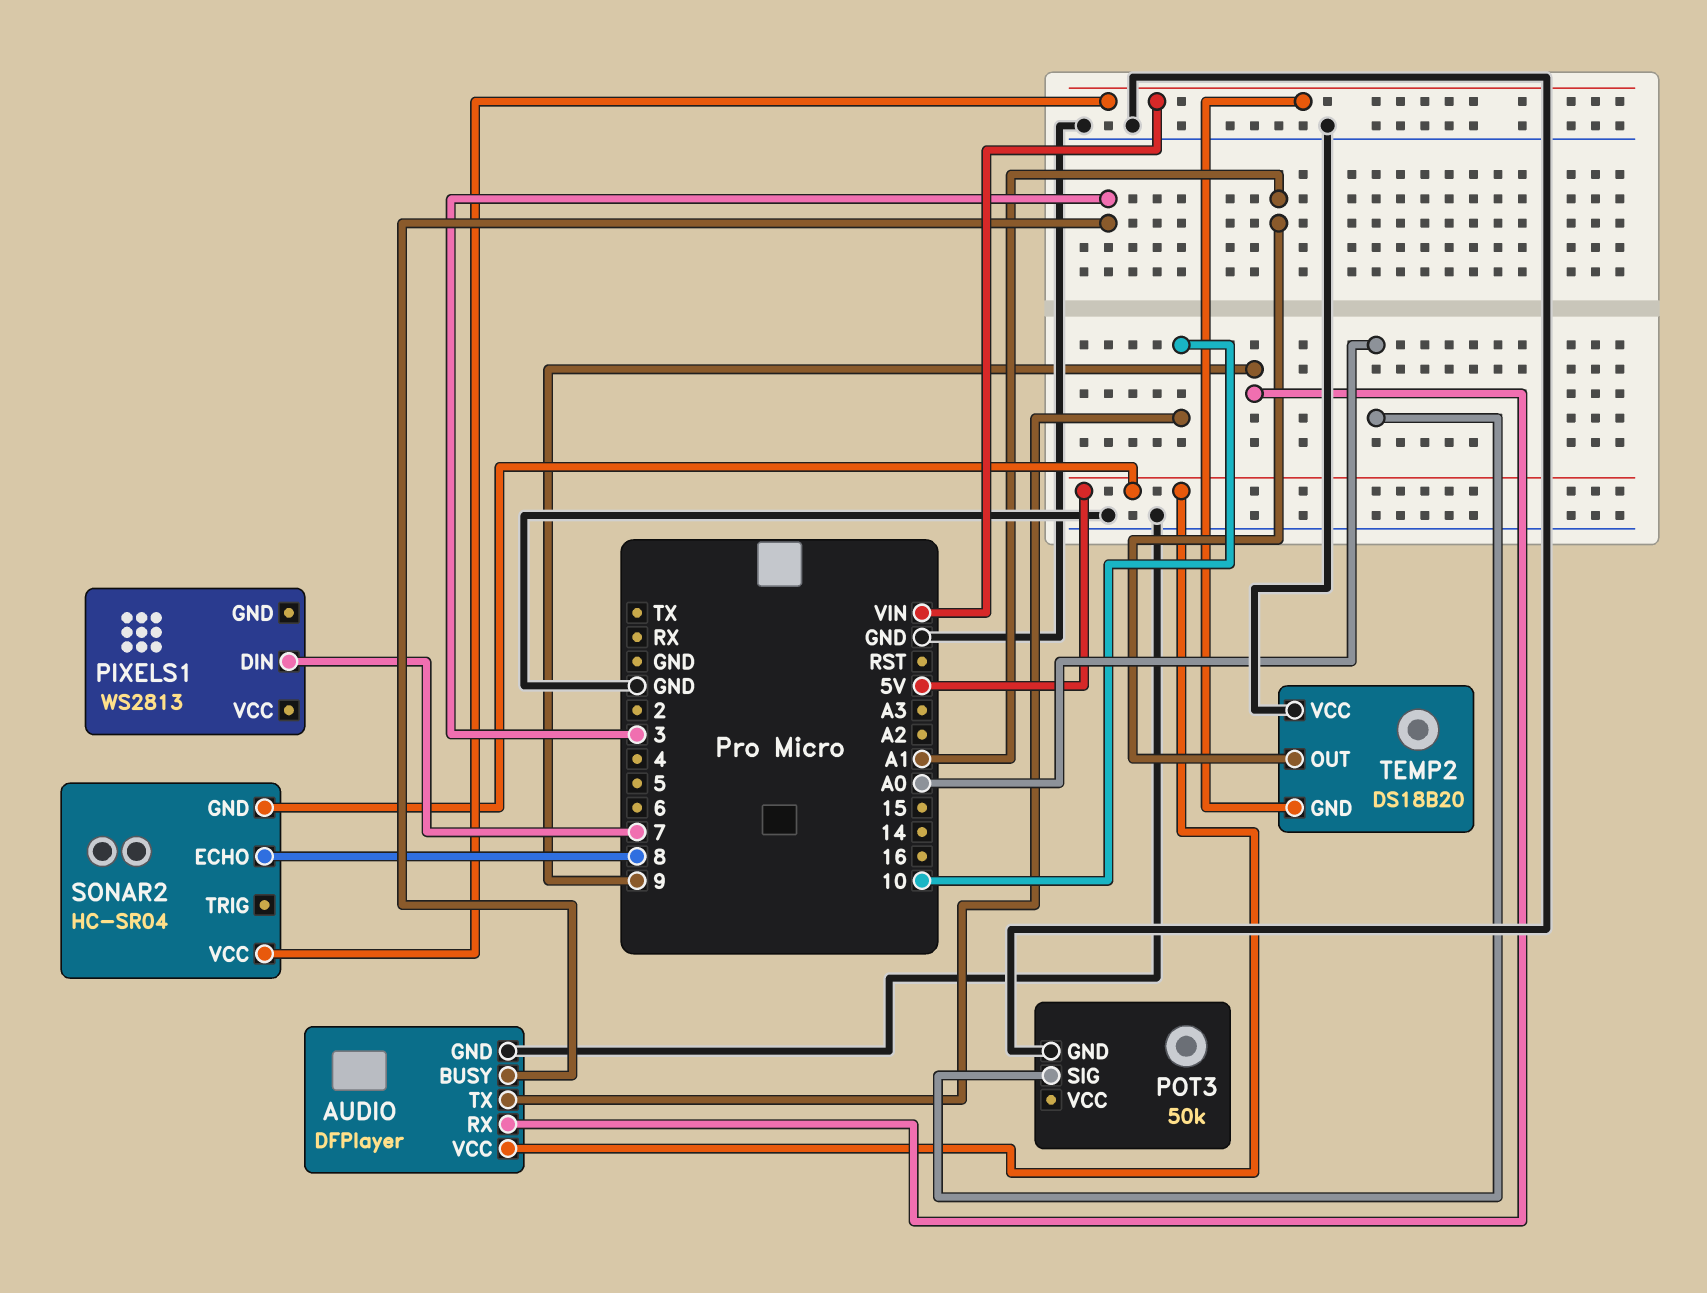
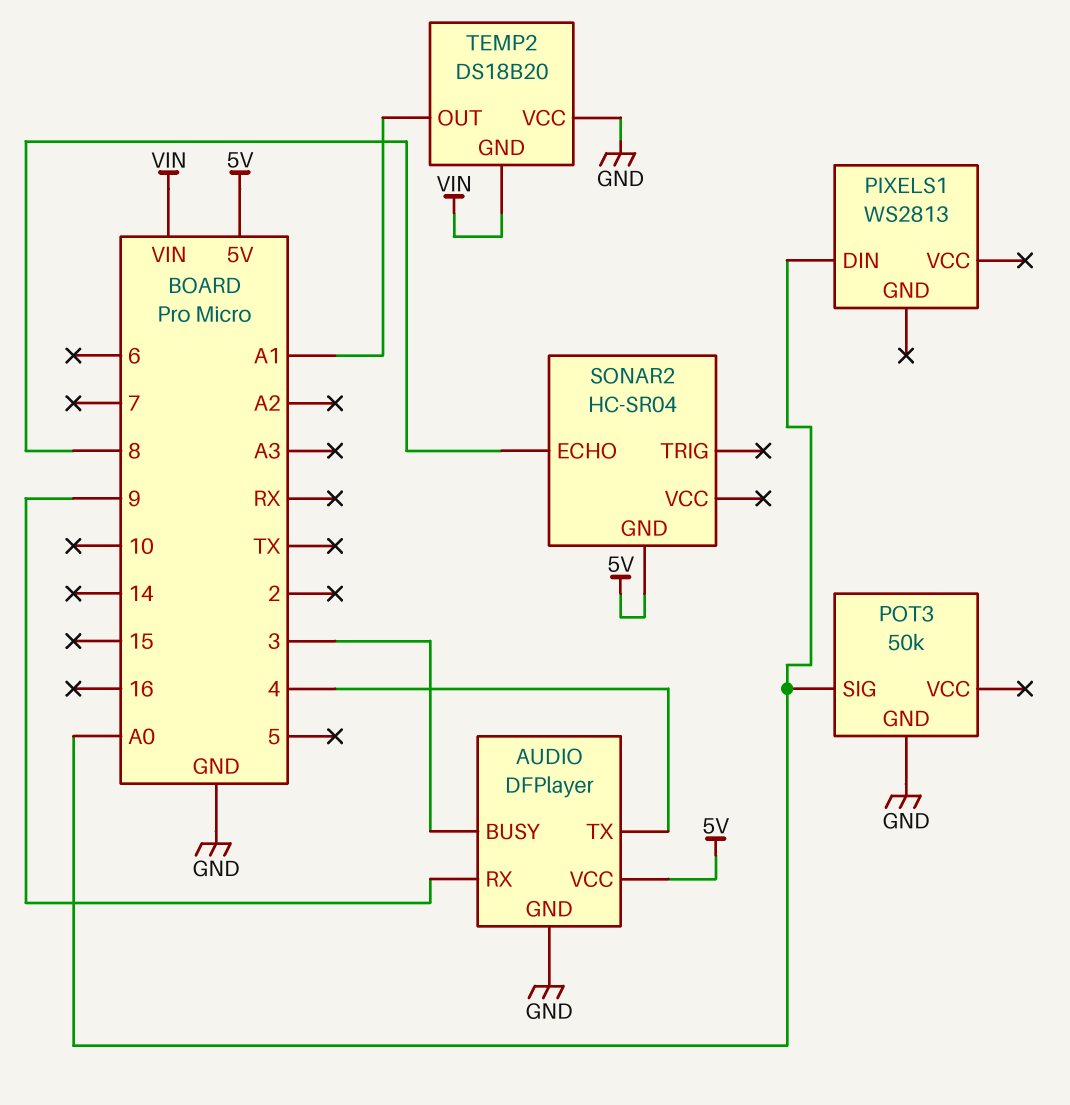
AUDIO pin TX: 10 -> 4
PIXELS1 pin DIN: 7 -> A0
SONAR2 pin VCC: VIN -> none

